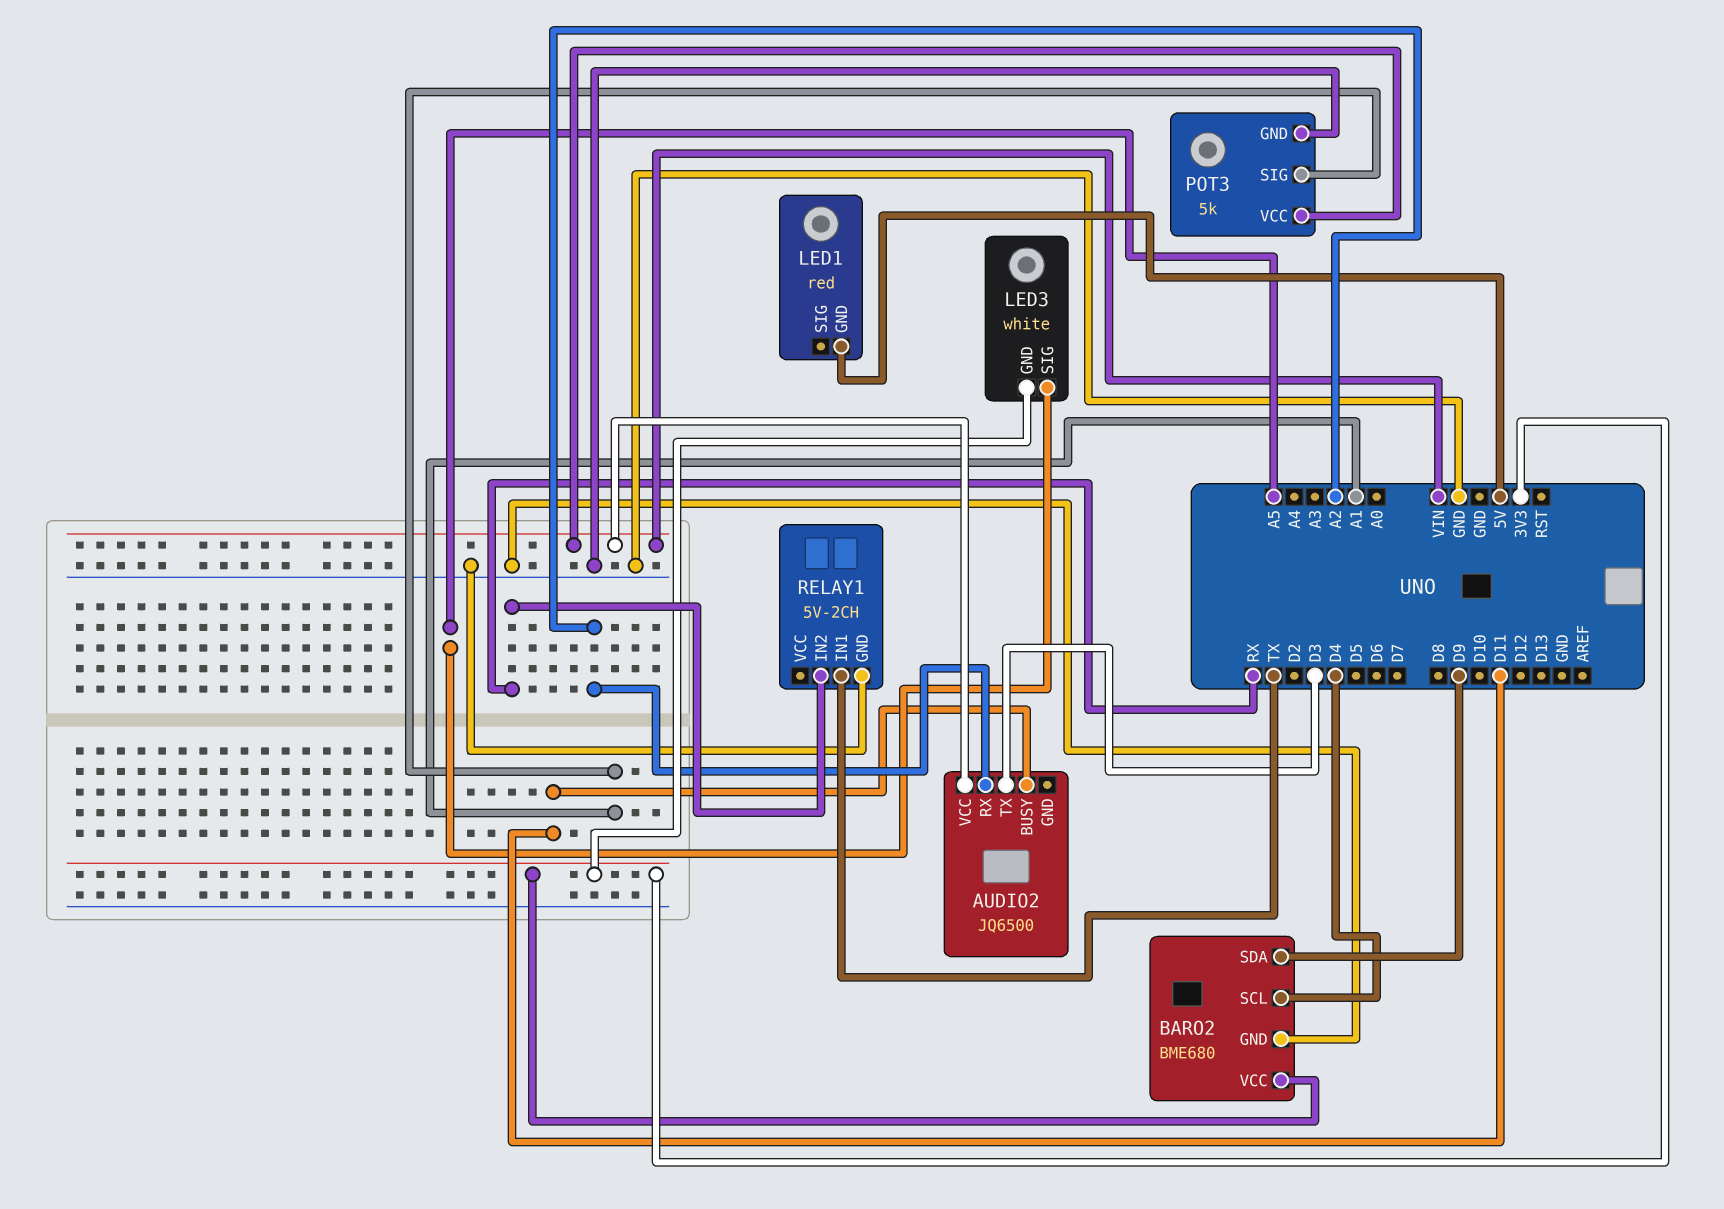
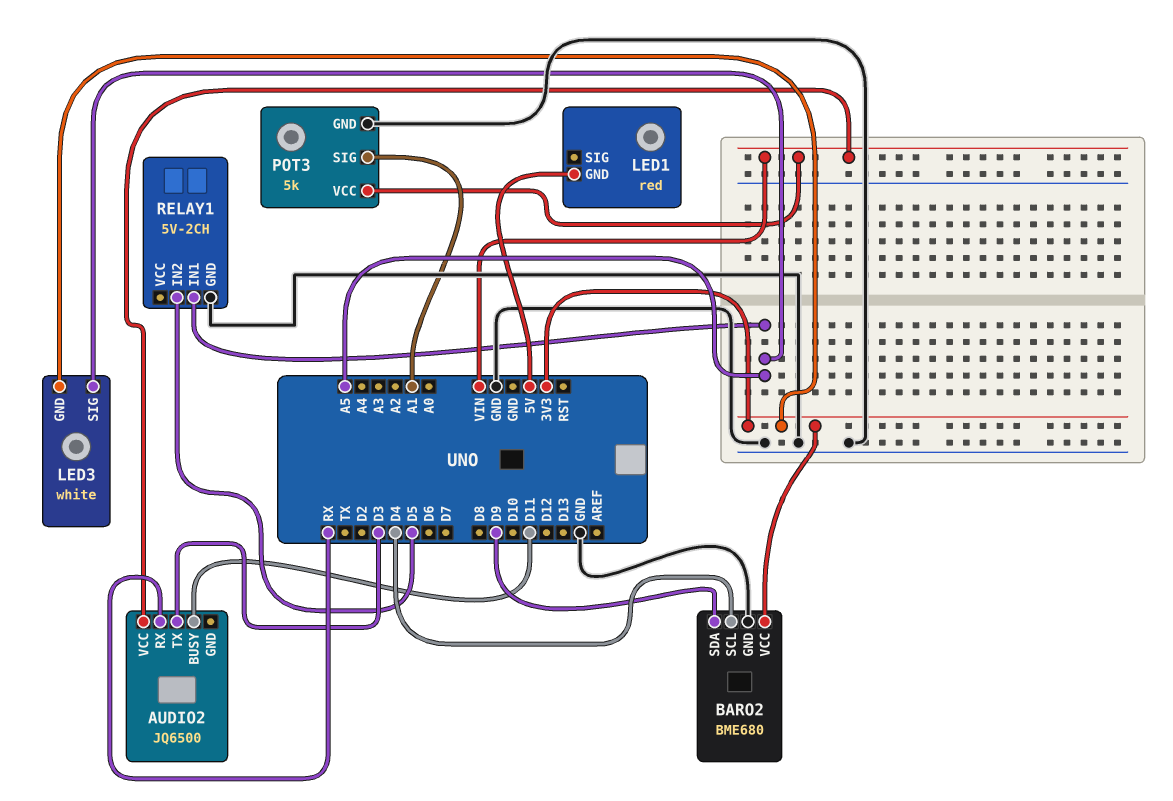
AUDIO2 pin RX: A2 -> RX
RELAY1 pin IN1: TX -> A5
RELAY1 pin IN2: RX -> D5

